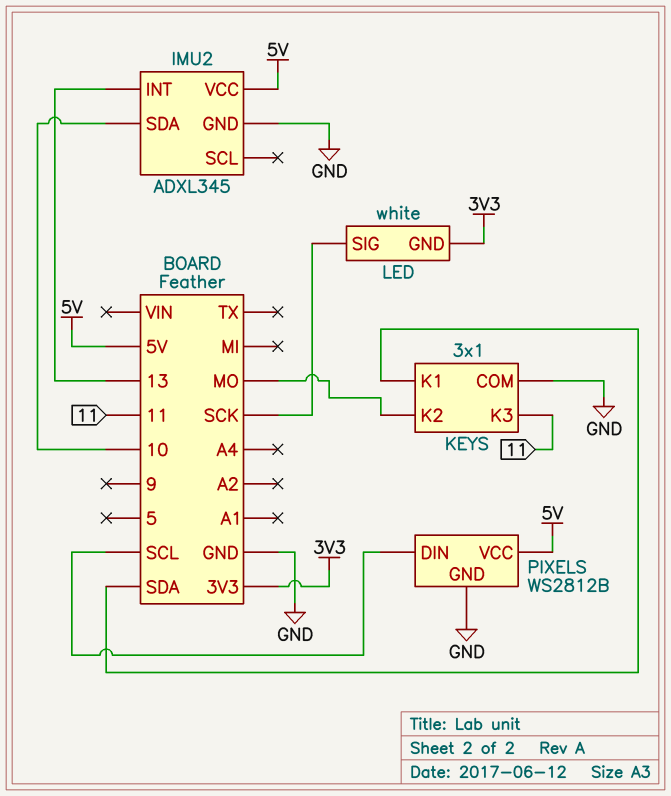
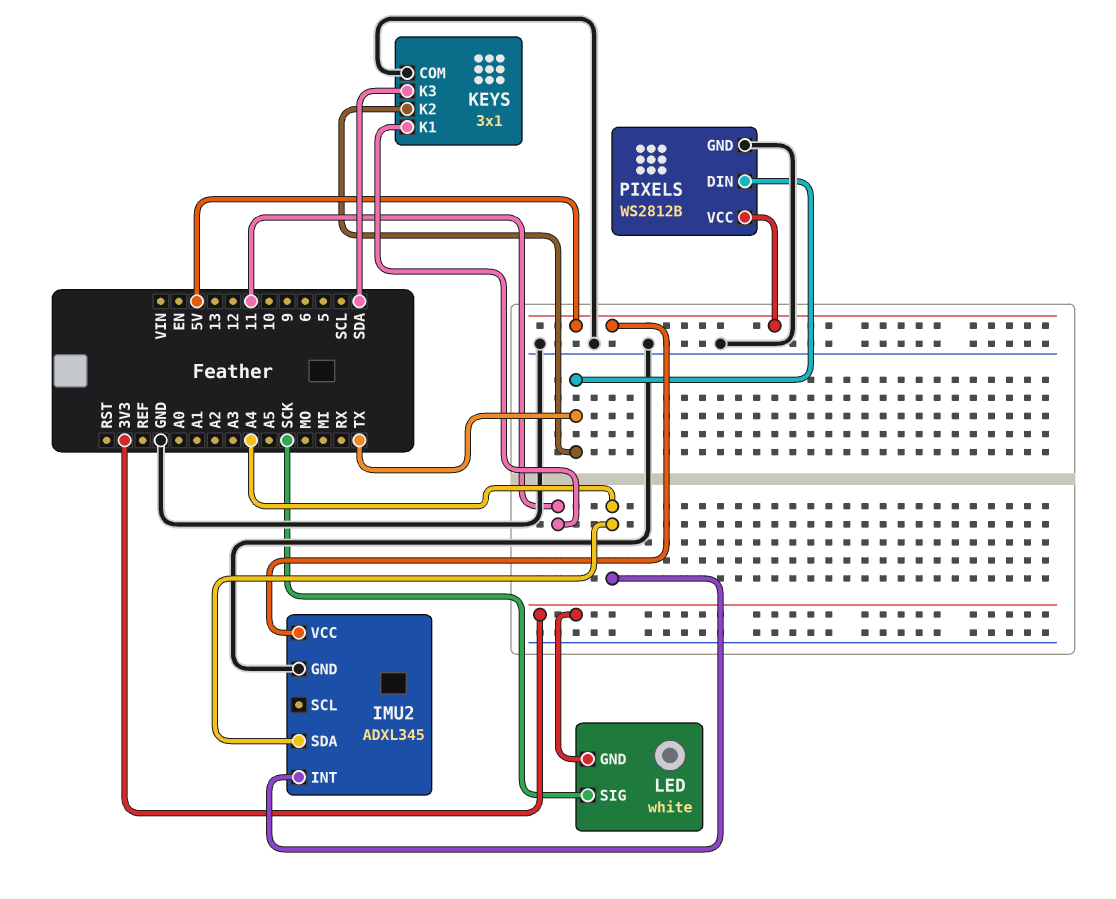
IMU2 pin INT: 13 -> A4
IMU2 pin SDA: 10 -> A4
KEYS pin K1: SDA -> 11
KEYS pin K2: MO -> TX
KEYS pin K3: 11 -> SDA
PIXELS pin DIN: SCL -> TX

